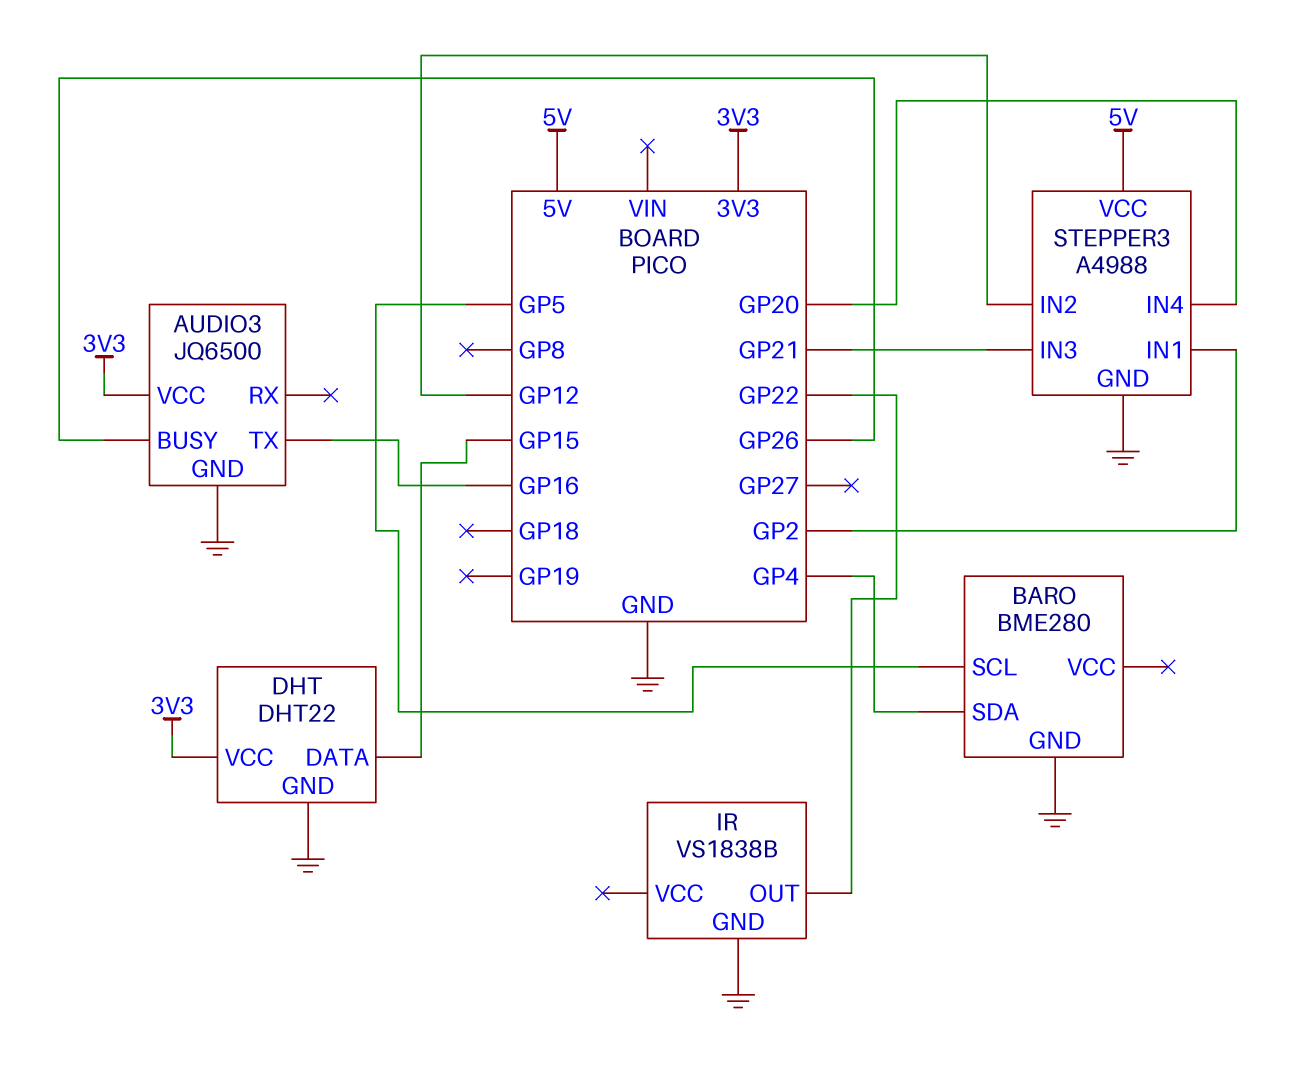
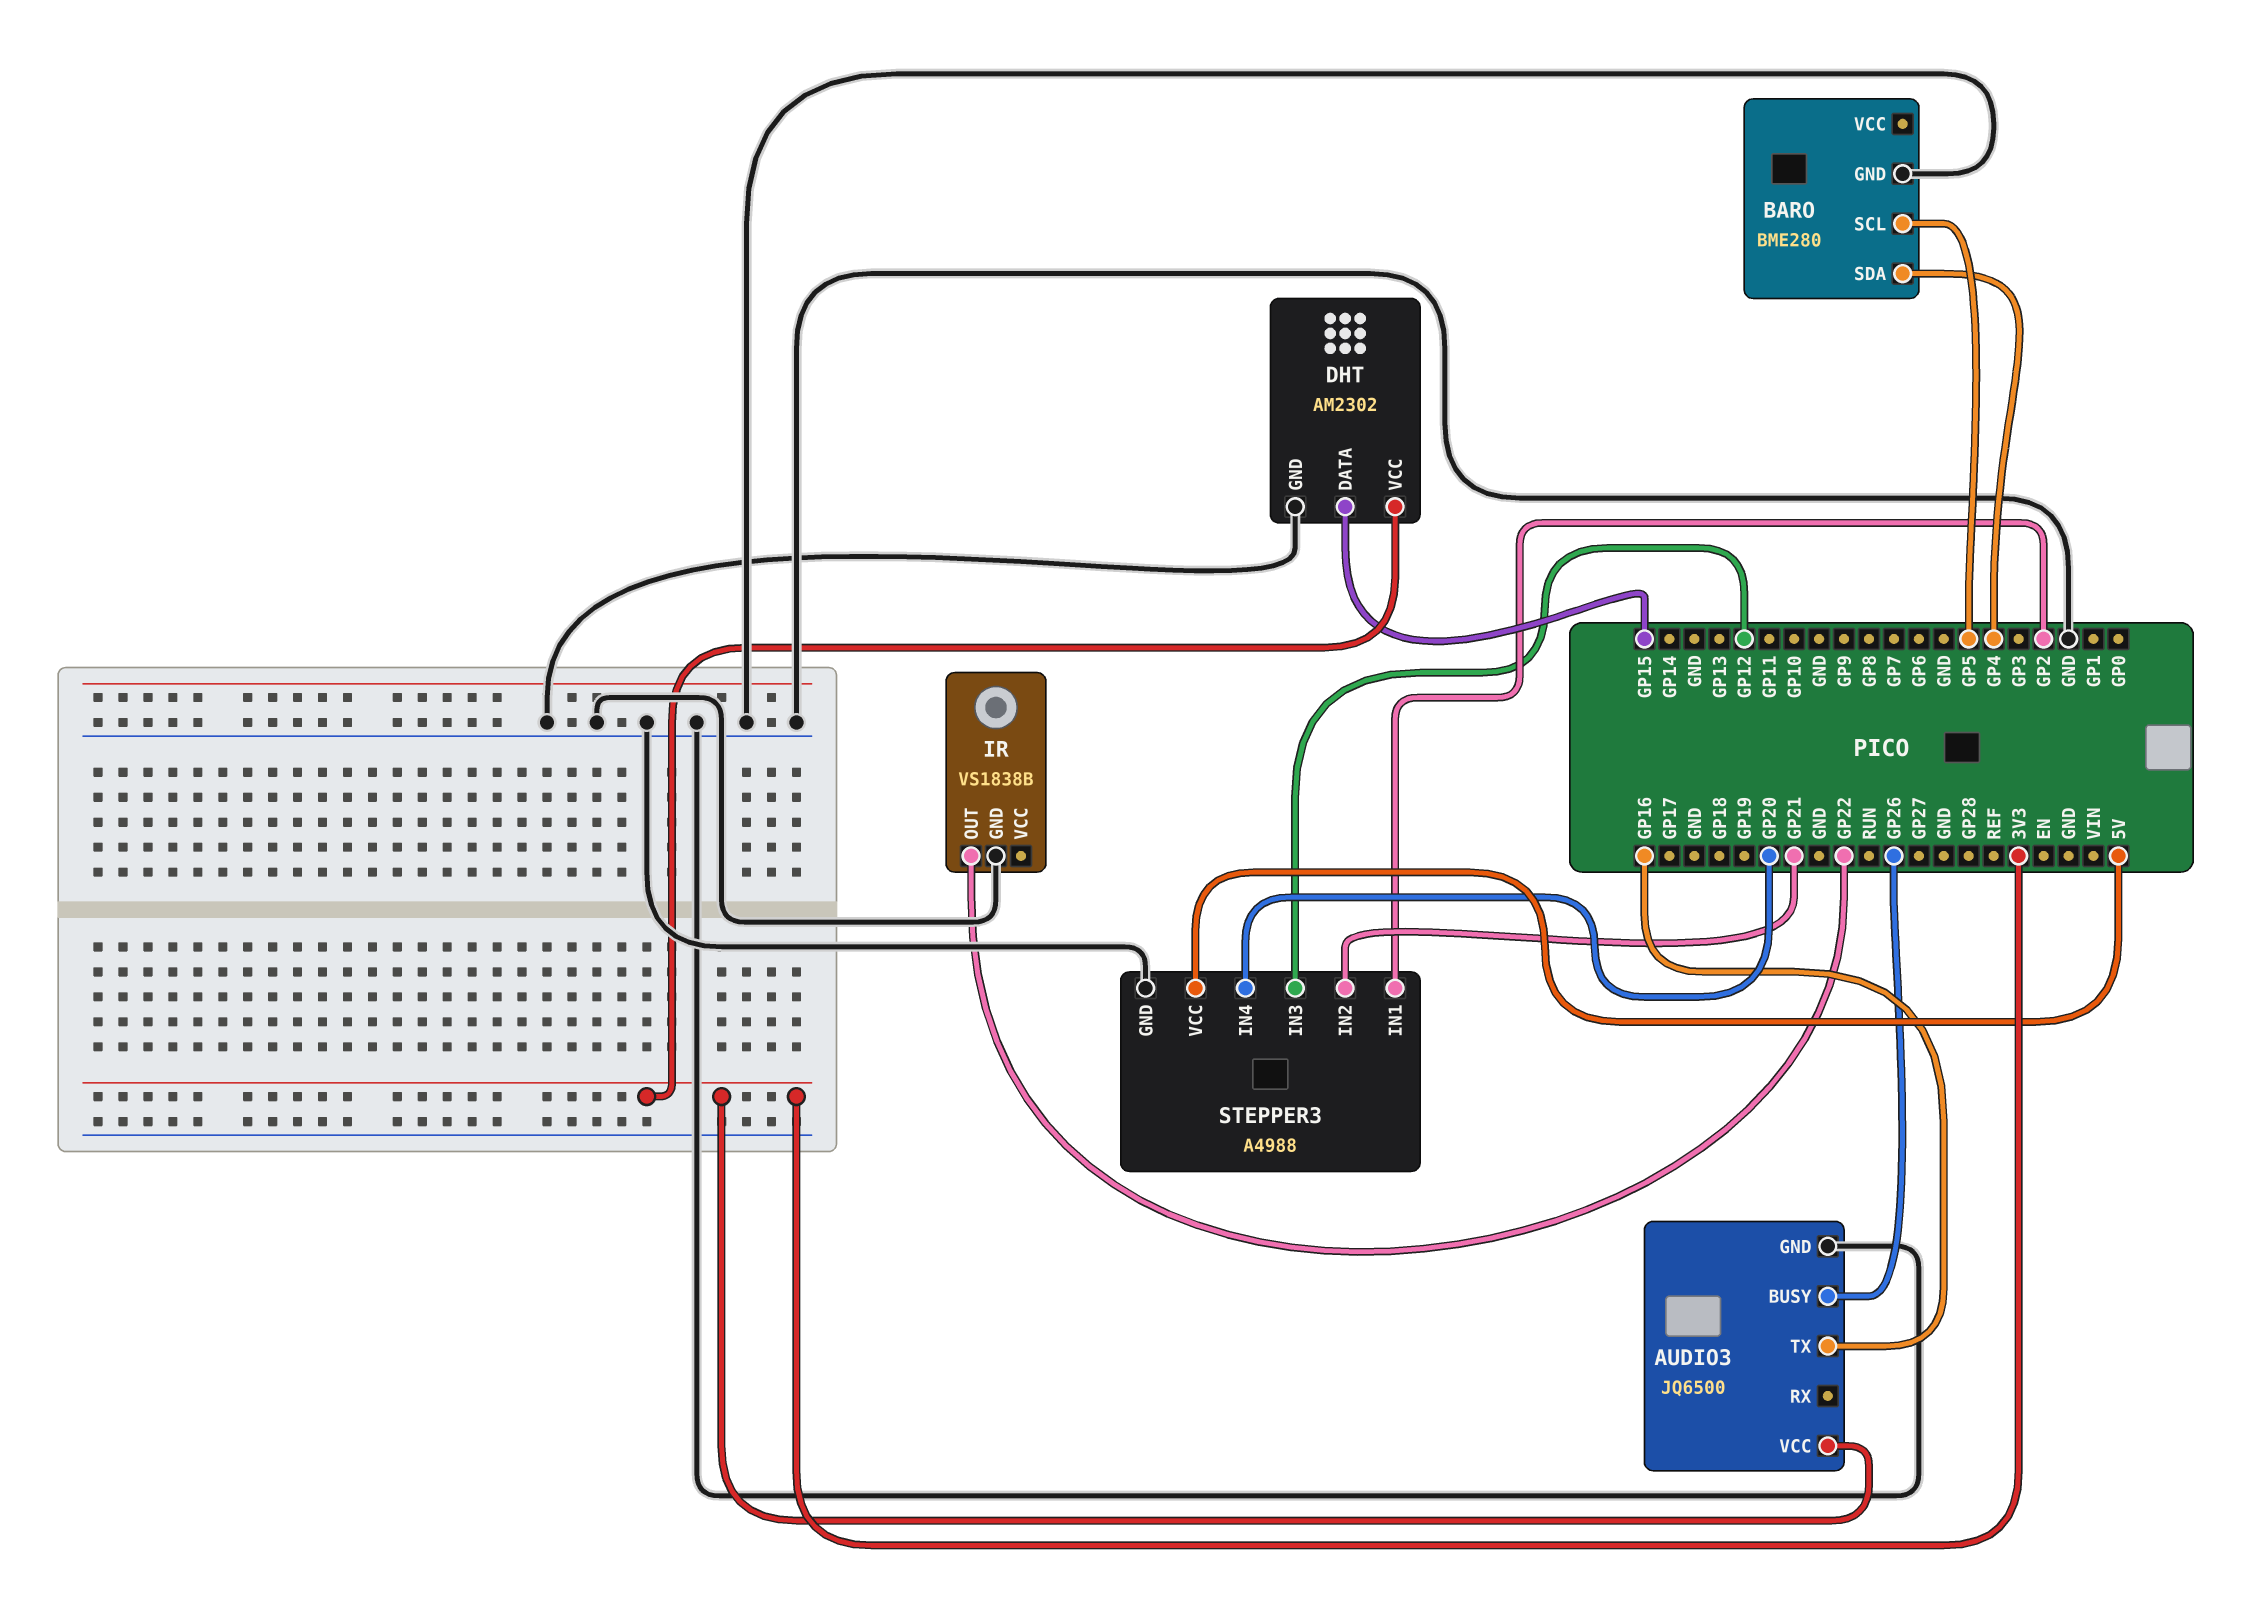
DHT: DHT22 -> AM2302
STEPPER3 pin IN2: GP12 -> GP21
STEPPER3 pin IN3: GP21 -> GP12

